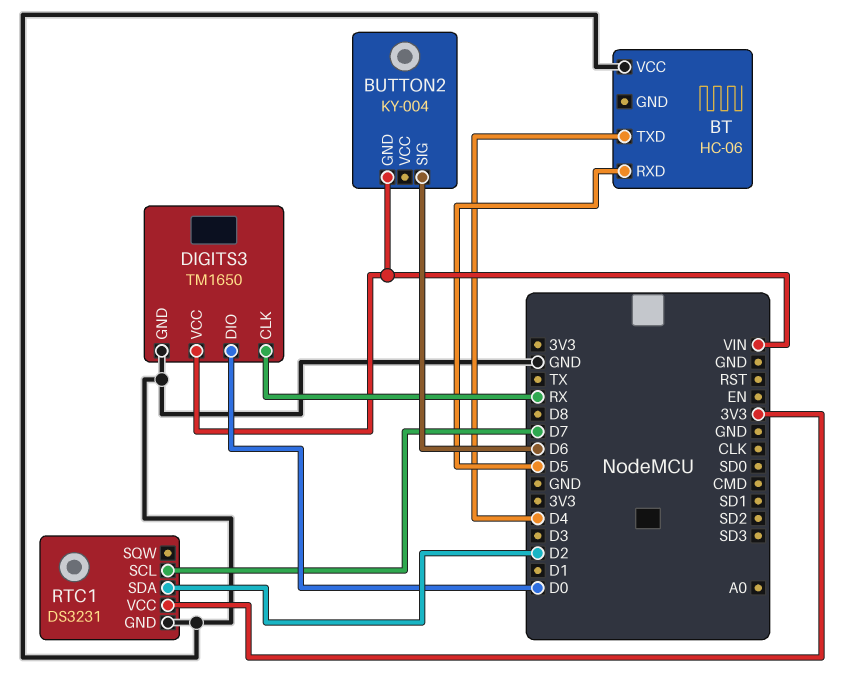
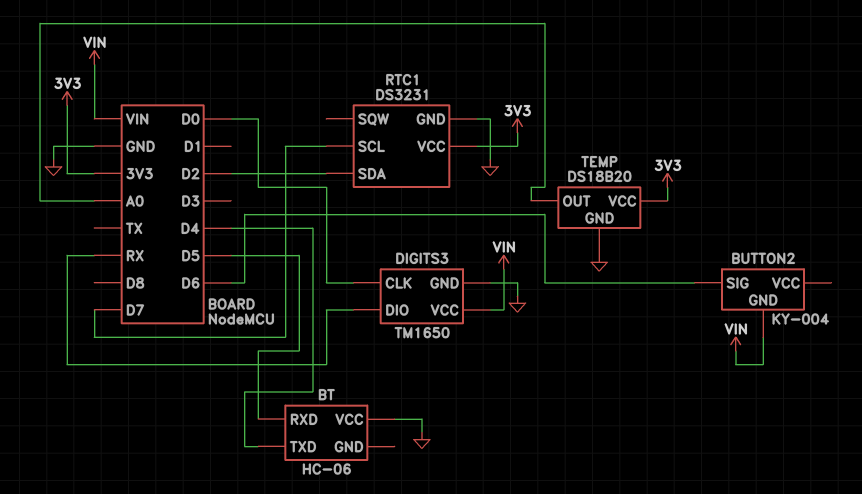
DIGITS3 pin CLK: RX -> D0
DIGITS3 pin DIO: D0 -> RX
TEMP: none -> DS18B20
TEMP pin GND: none -> GND
TEMP pin OUT: none -> A0
TEMP pin VCC: none -> 3V3

